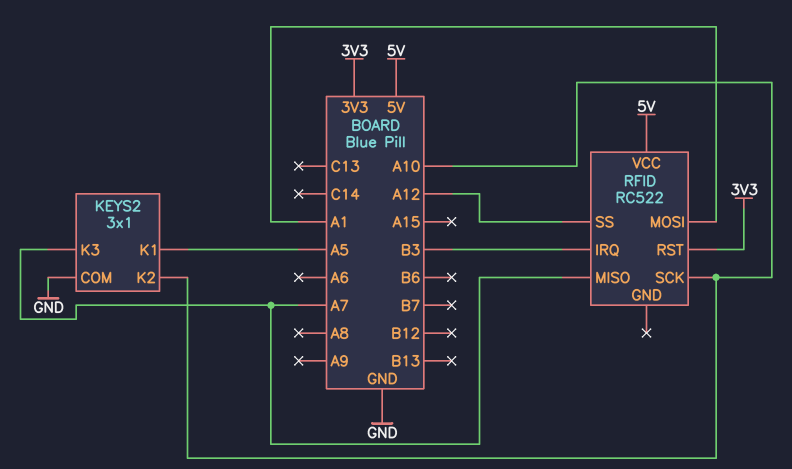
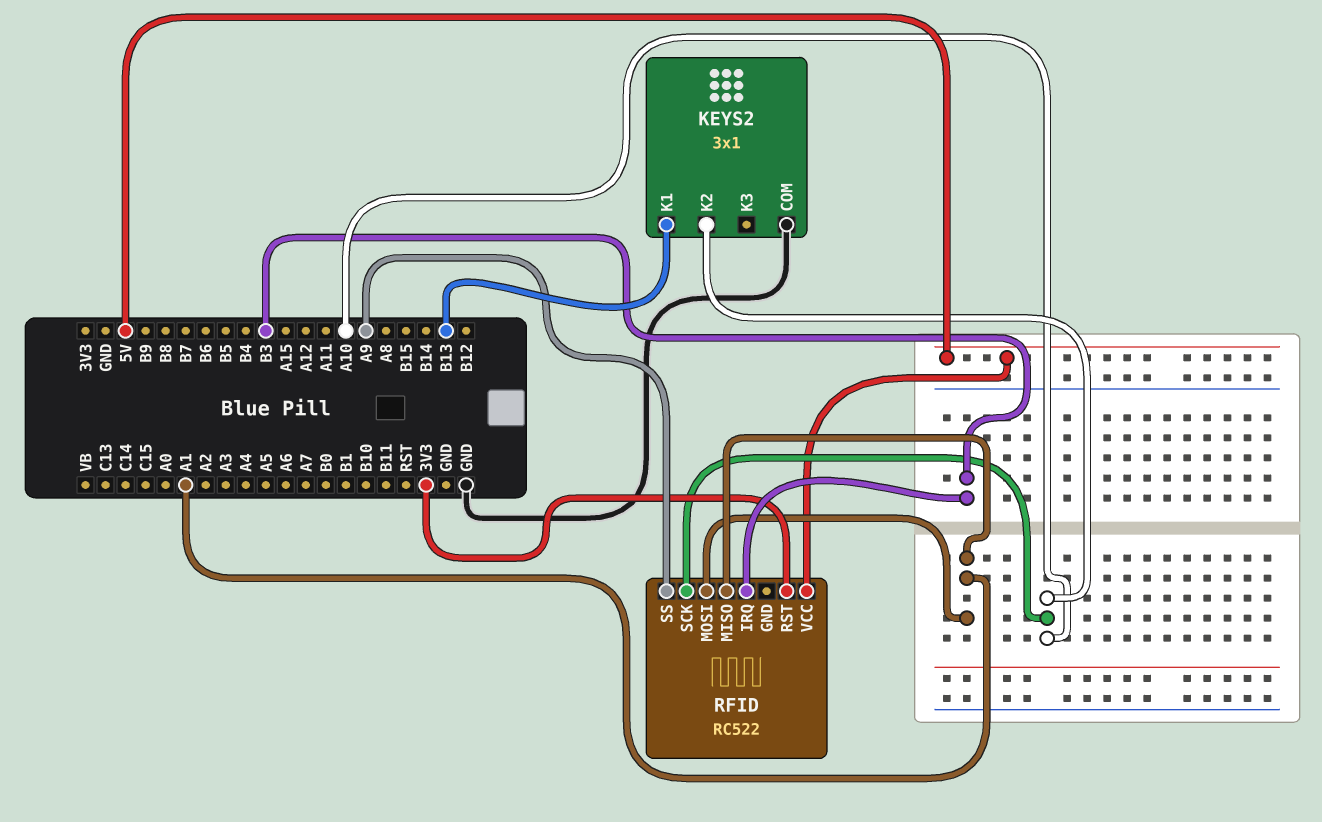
KEYS2 pin K1: A5 -> B13
KEYS2 pin K3: A7 -> none
RFID pin MISO: A7 -> A1
RFID pin SS: A12 -> A9

